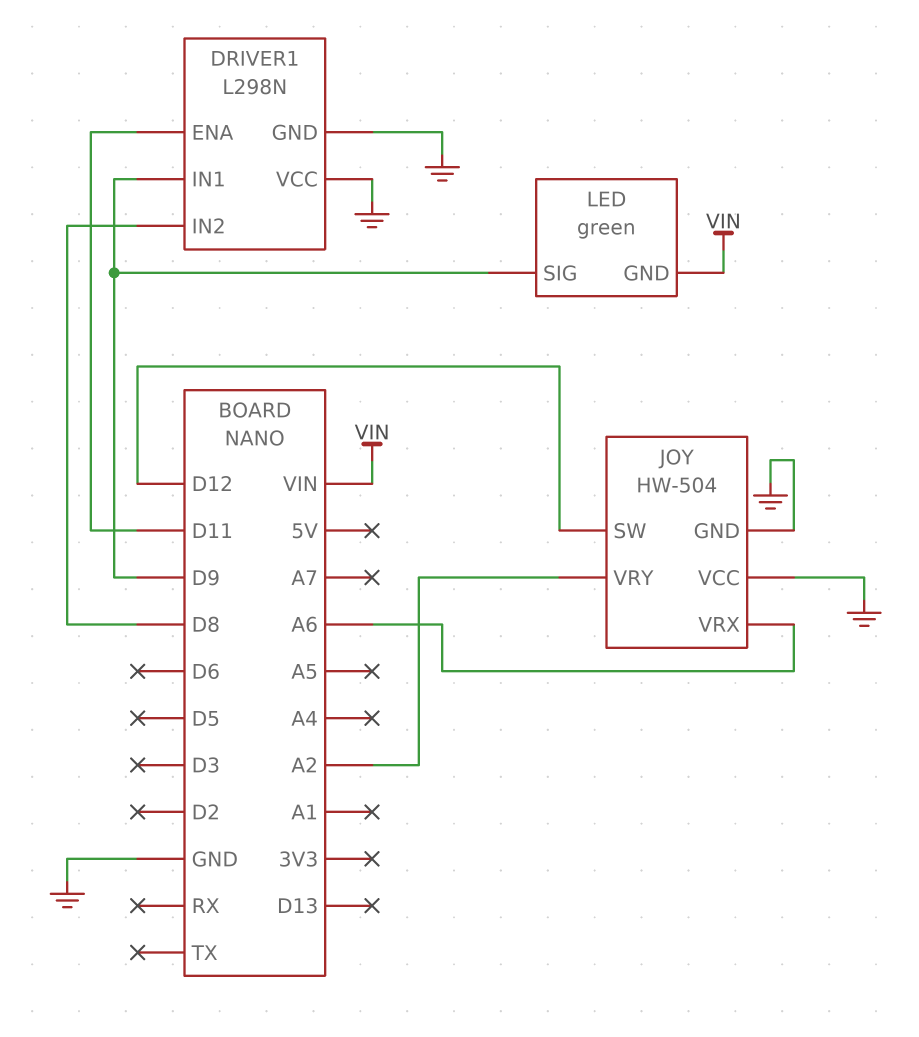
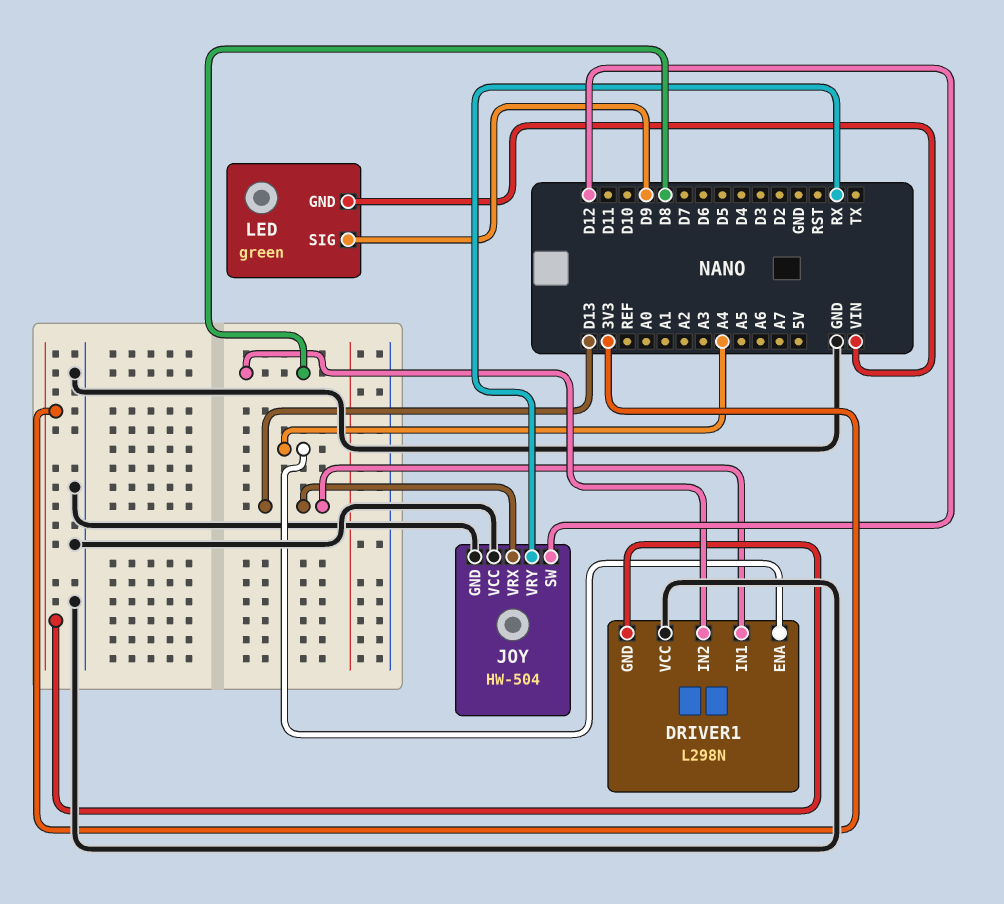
DRIVER1 pin ENA: D11 -> A4
DRIVER1 pin GND: GND -> 3V3
DRIVER1 pin IN1: D9 -> D13
JOY pin VRX: A6 -> D13
JOY pin VRY: A2 -> RX

